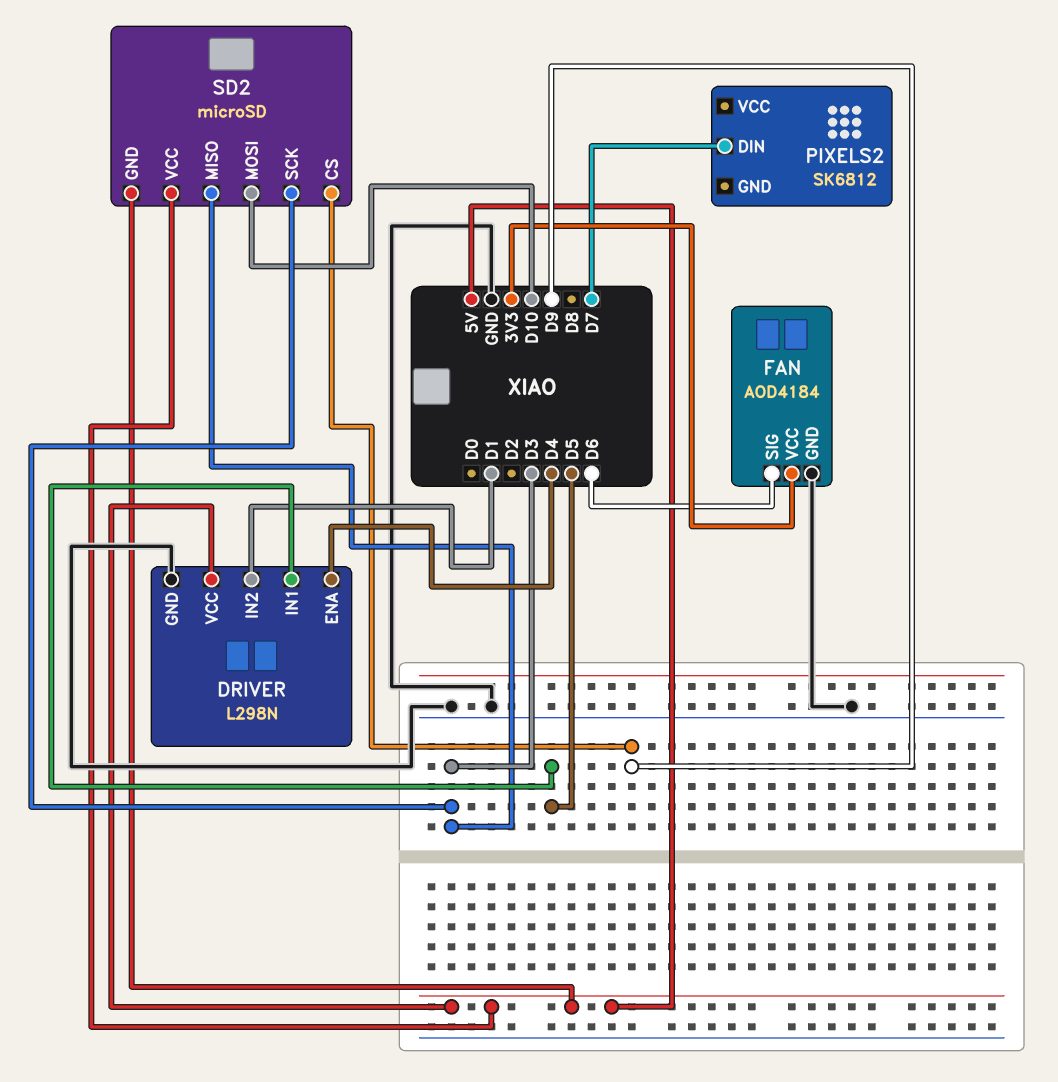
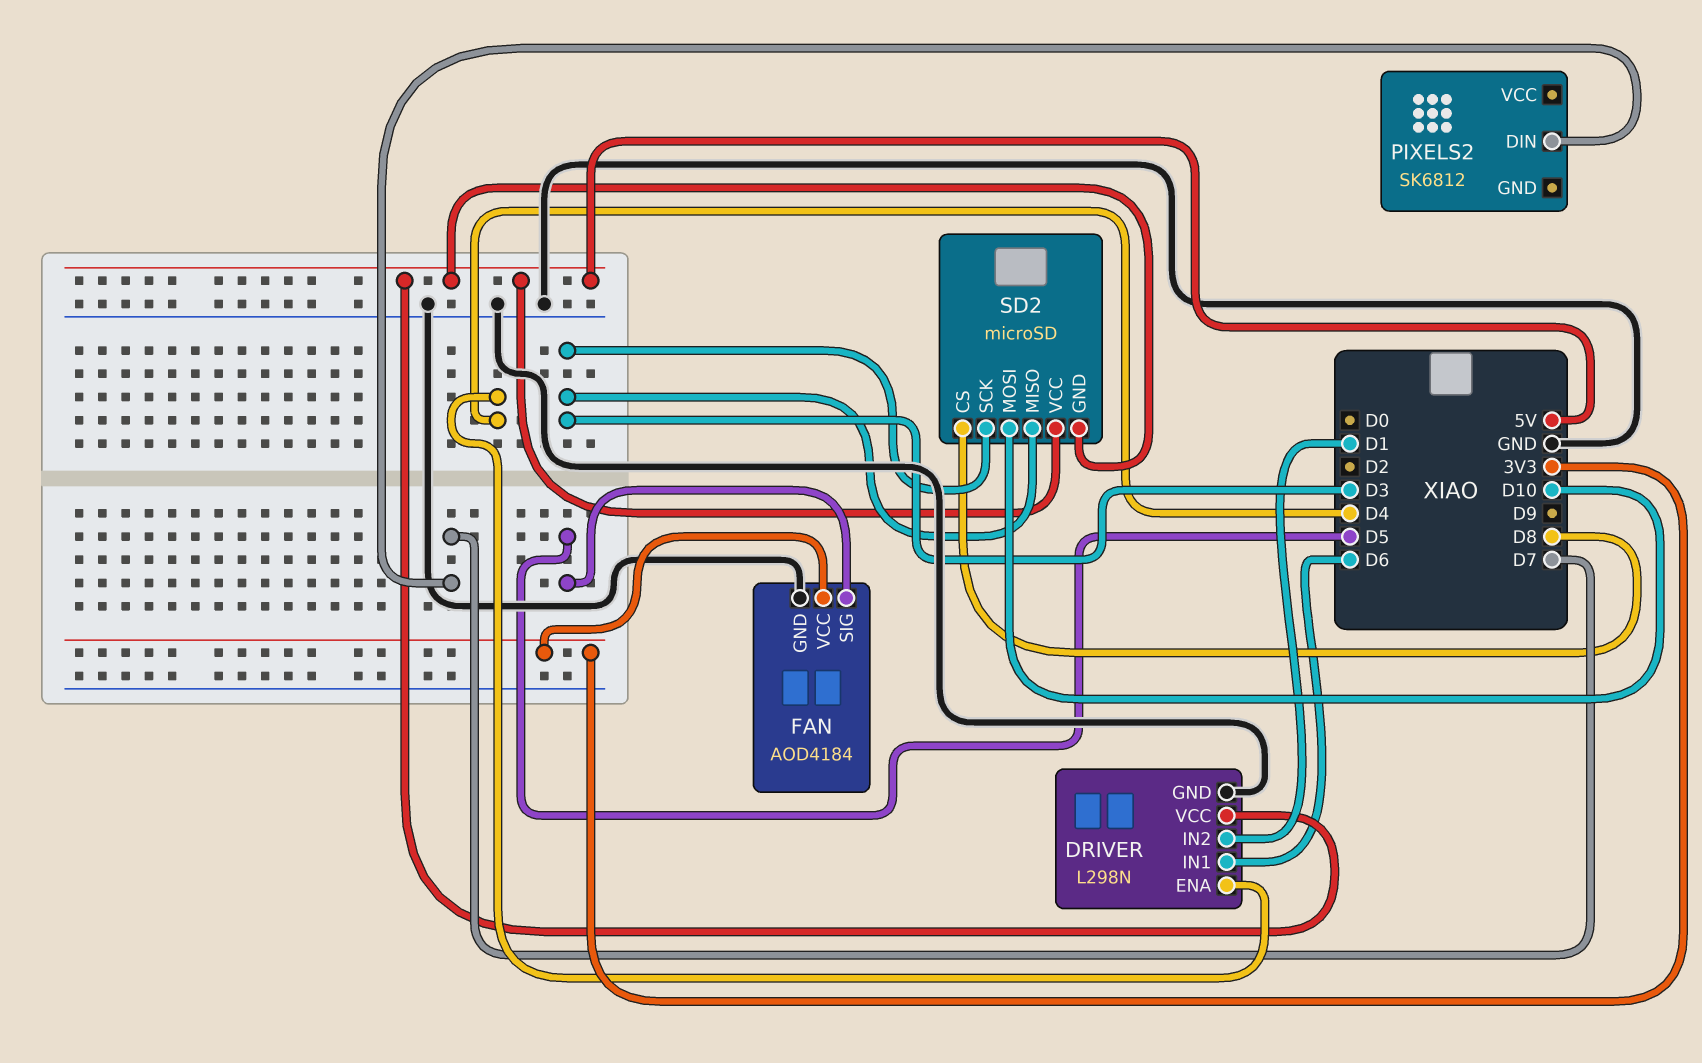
DRIVER pin IN1: D5 -> D6
FAN pin SIG: D6 -> D5
SD2 pin CS: D9 -> D8

